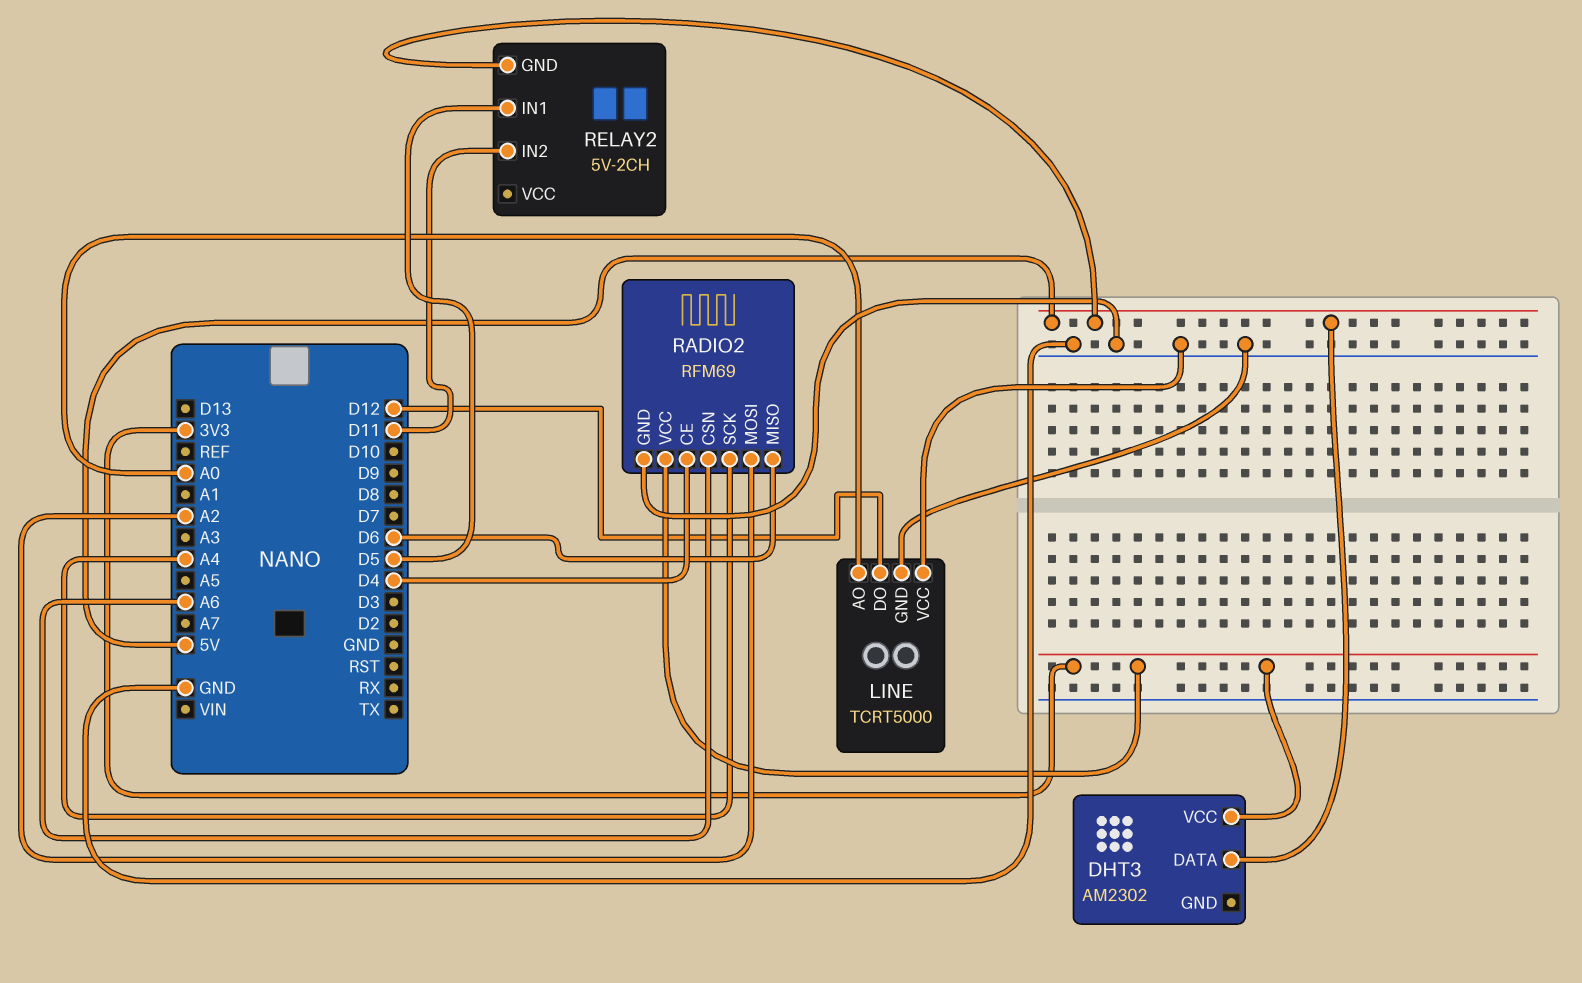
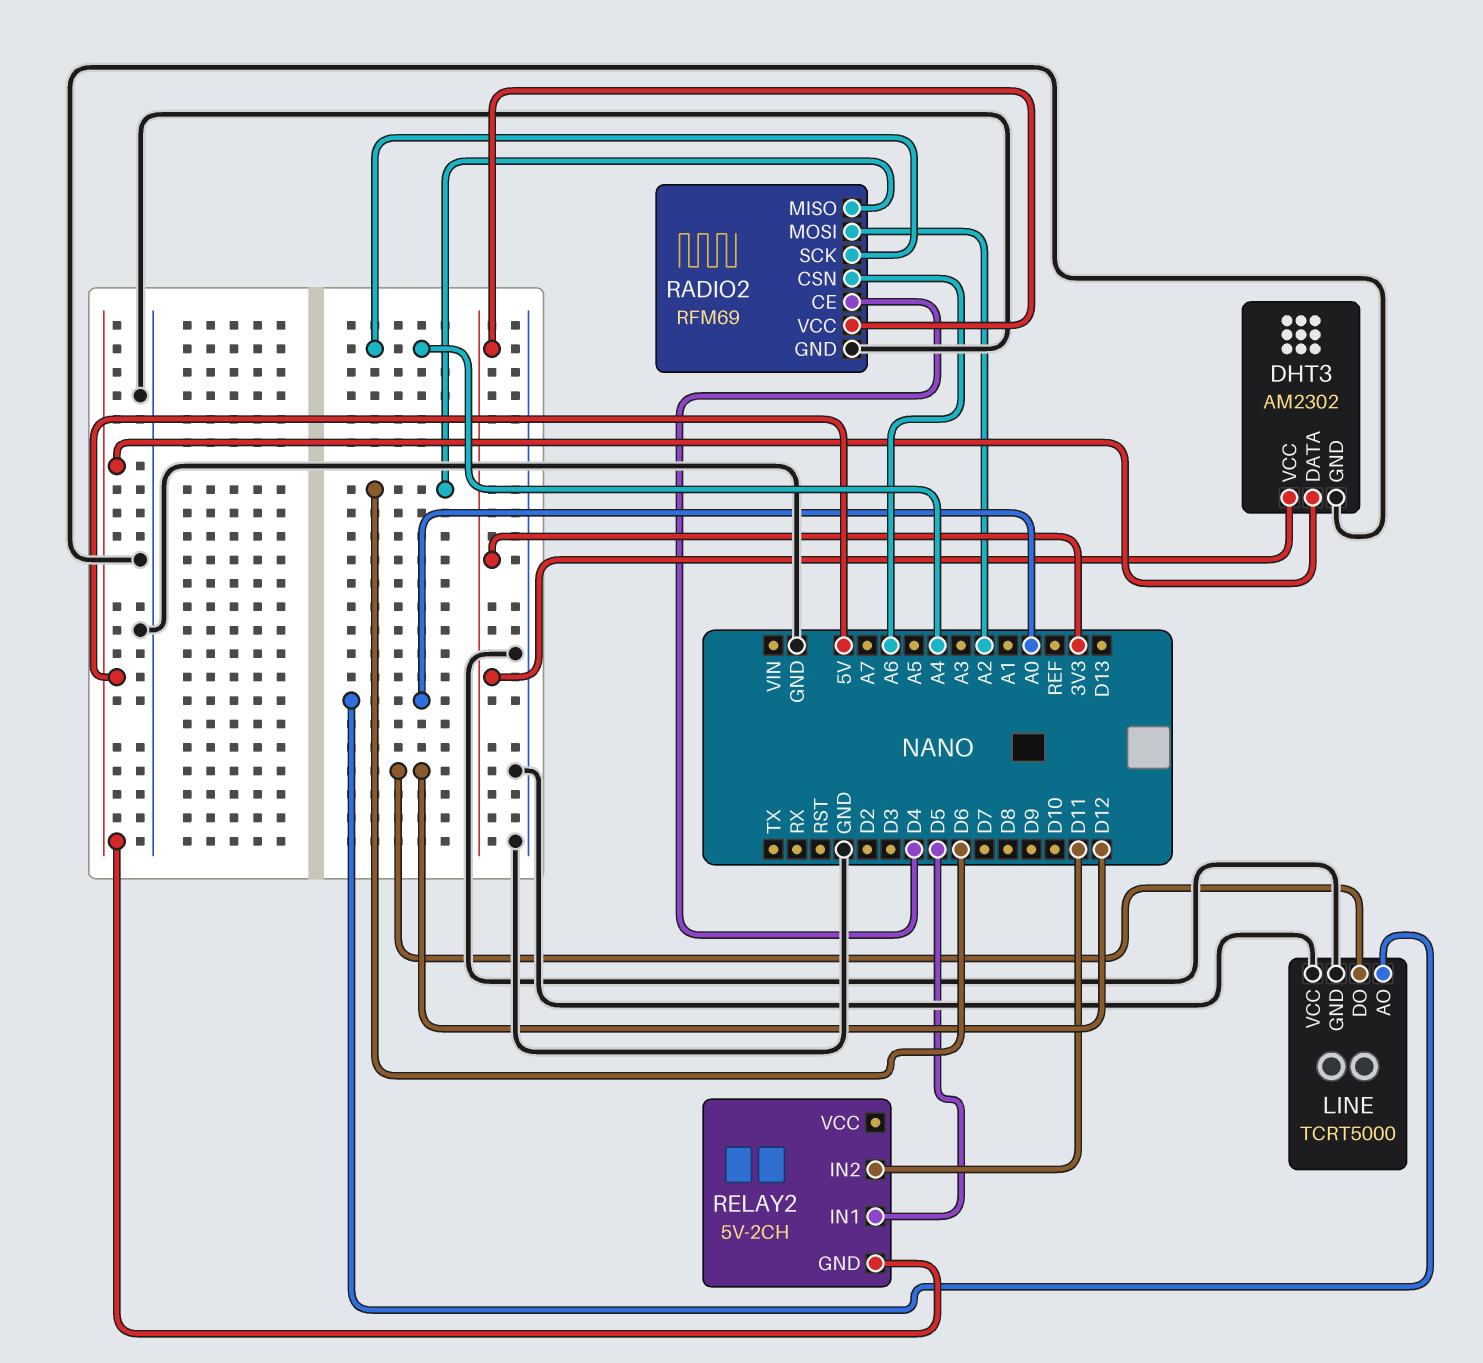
DHT3 pin GND: none -> GND

